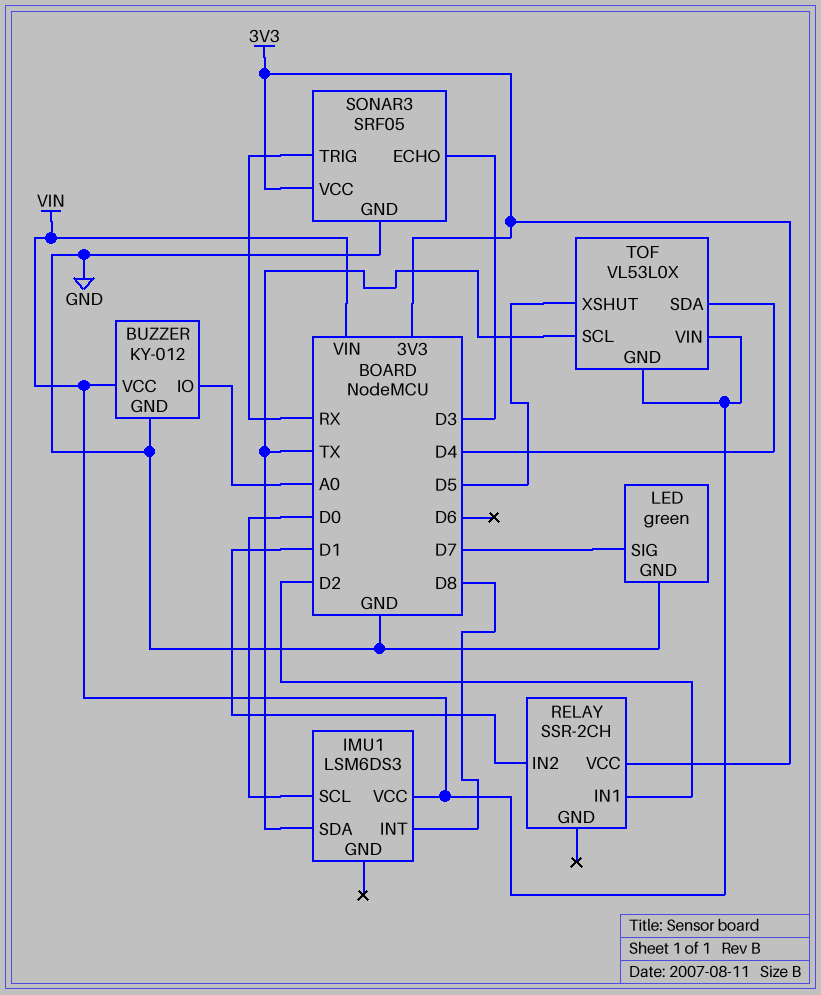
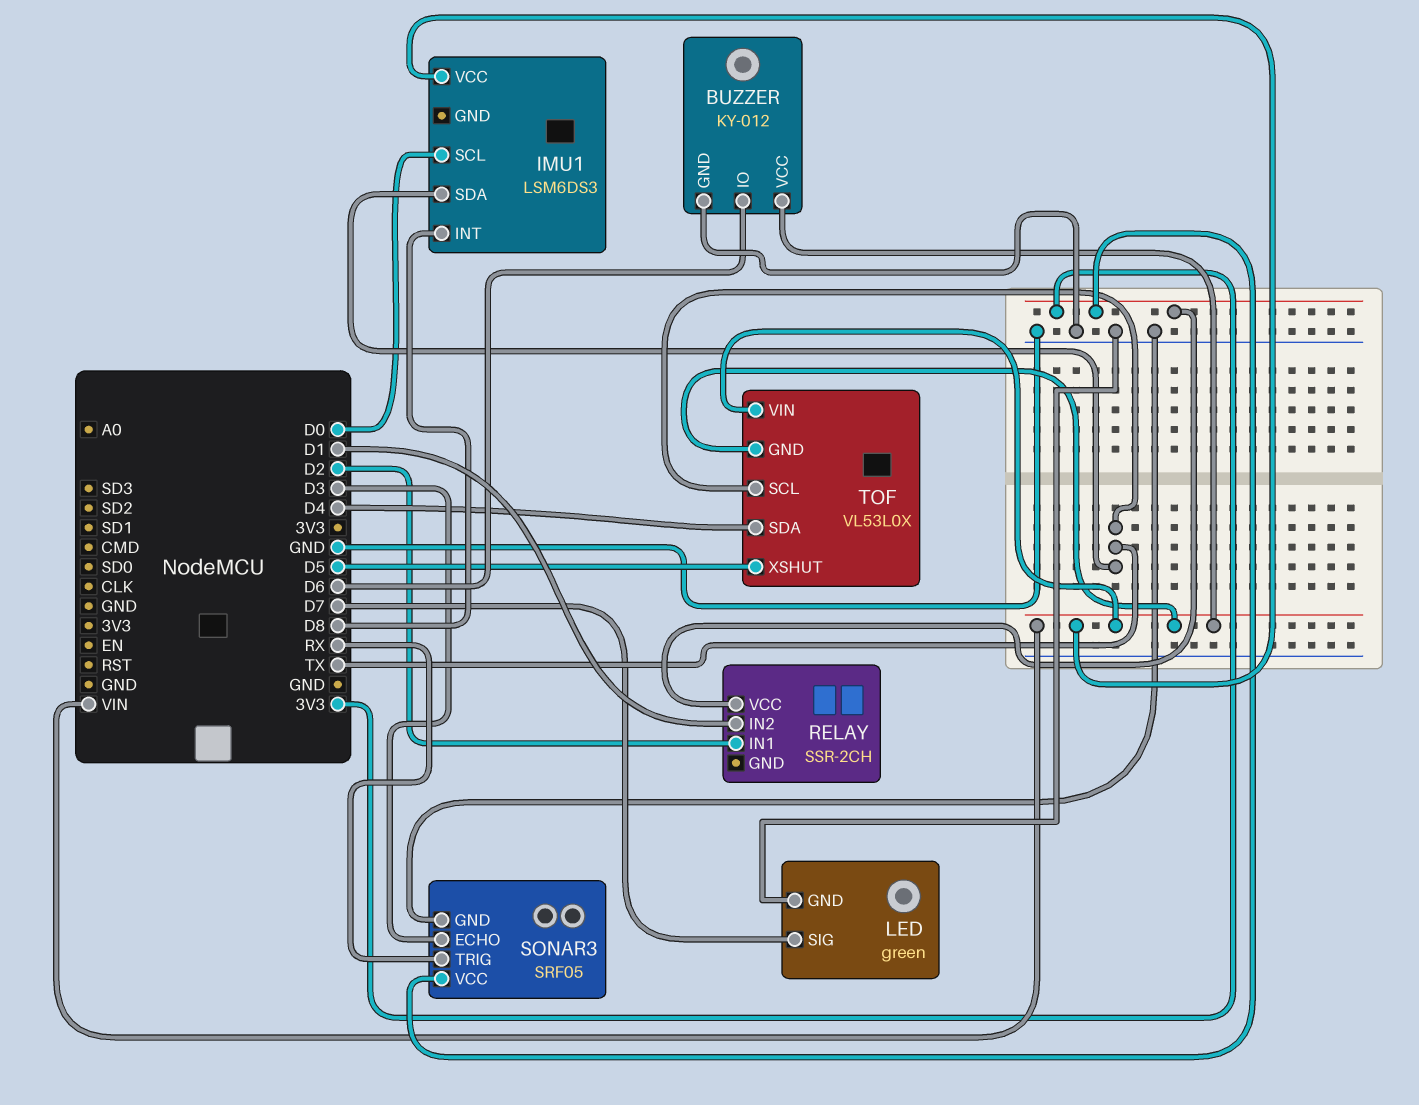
BUZZER pin IO: A0 -> D6

